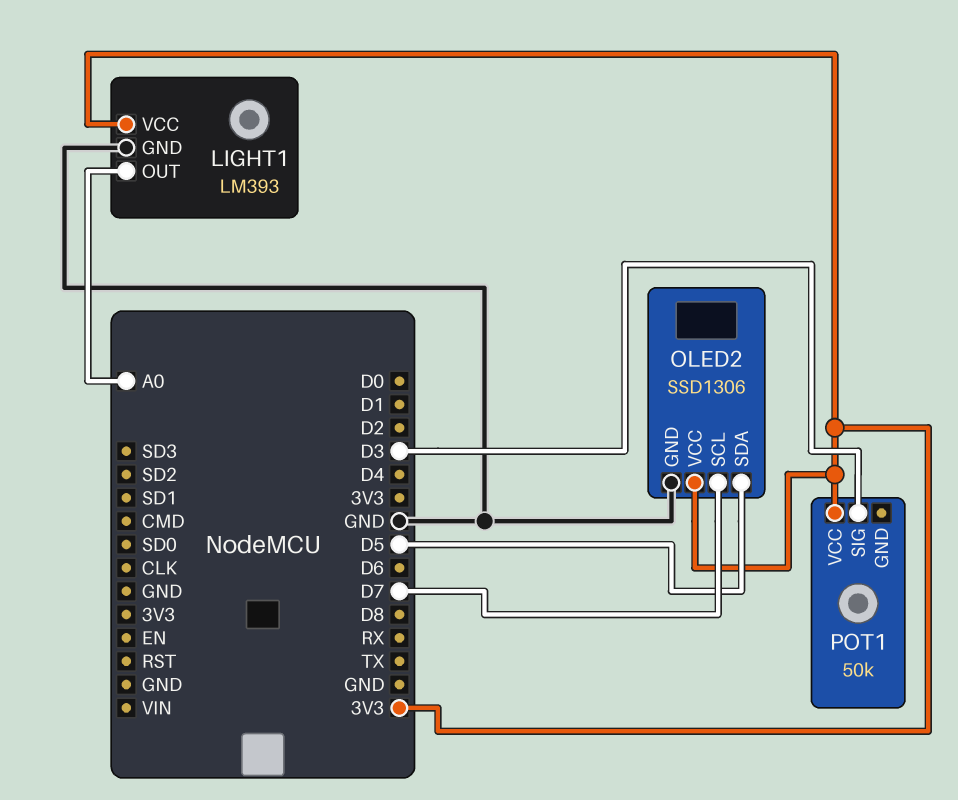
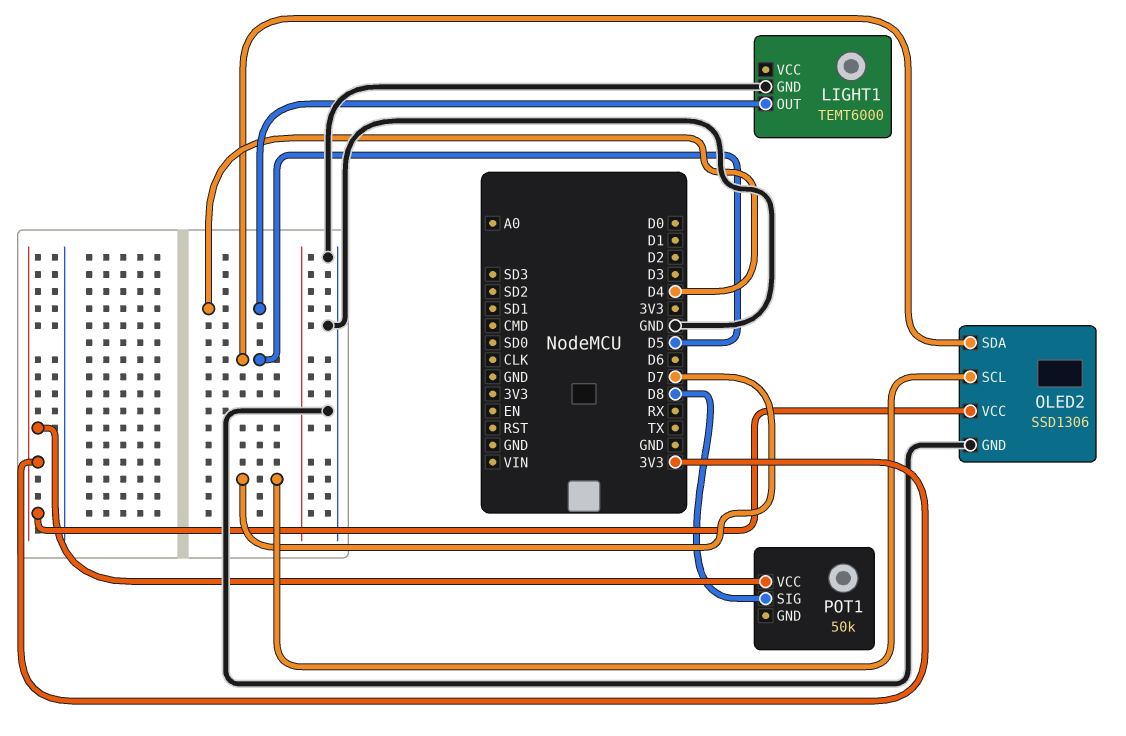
LIGHT1: LM393 -> TEMT6000
LIGHT1 pin OUT: A0 -> D4
LIGHT1 pin VCC: 3V3 -> none
POT1 pin SIG: D3 -> D8

